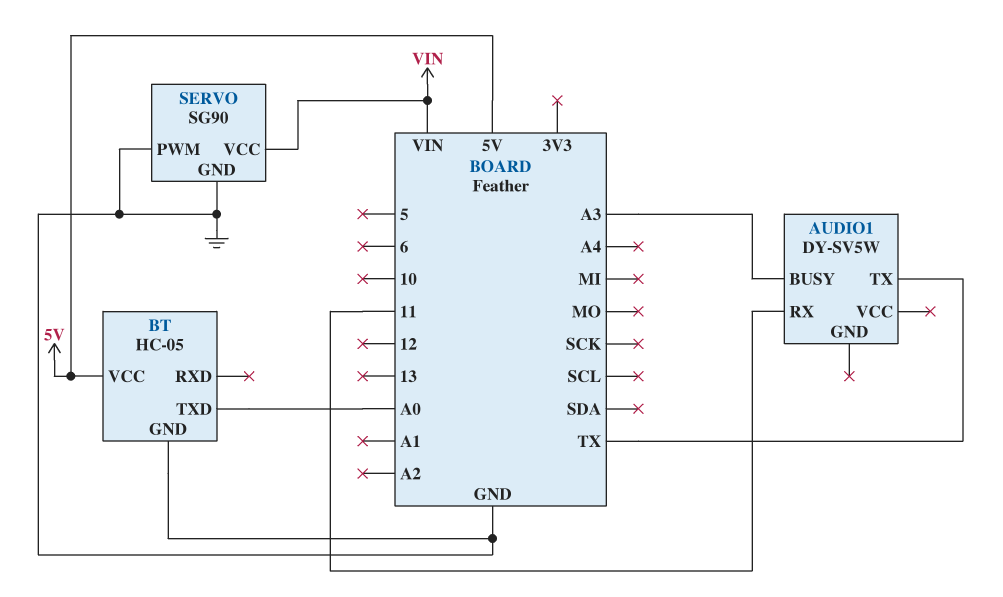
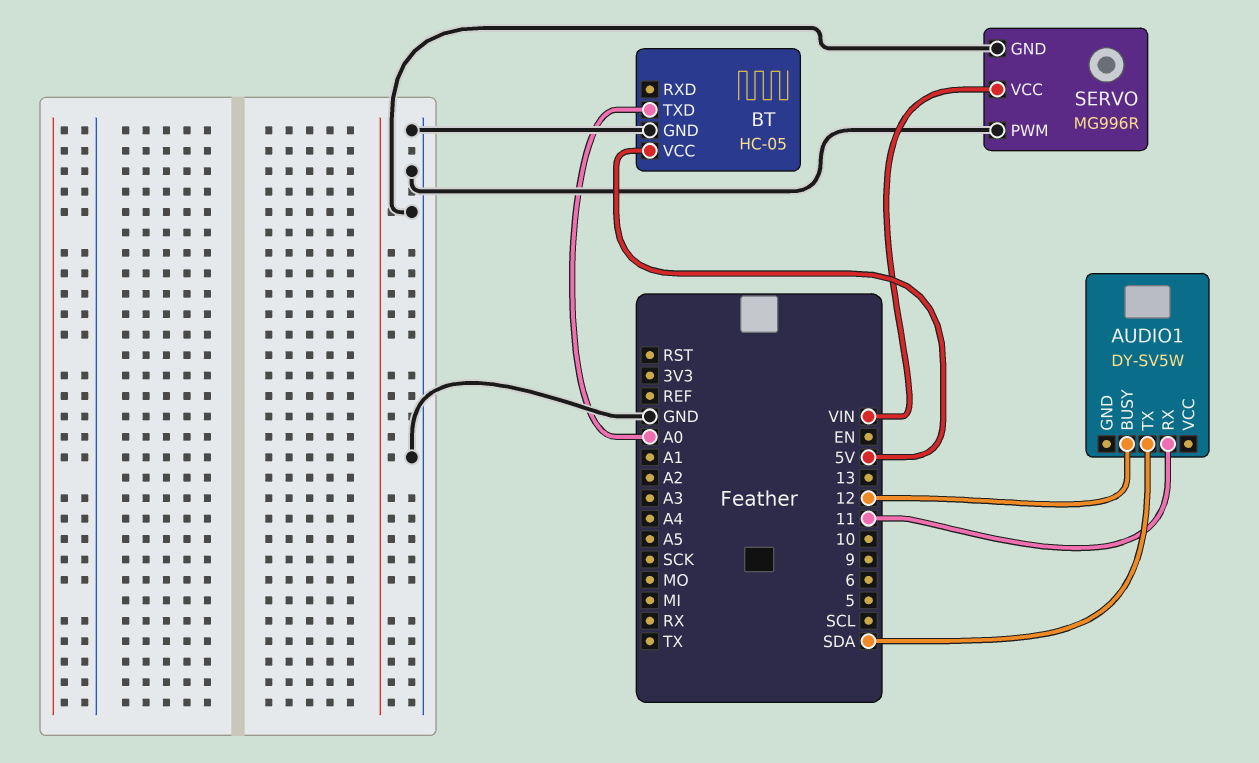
AUDIO1 pin BUSY: A3 -> 12
AUDIO1 pin TX: TX -> SDA
SERVO: SG90 -> MG996R

